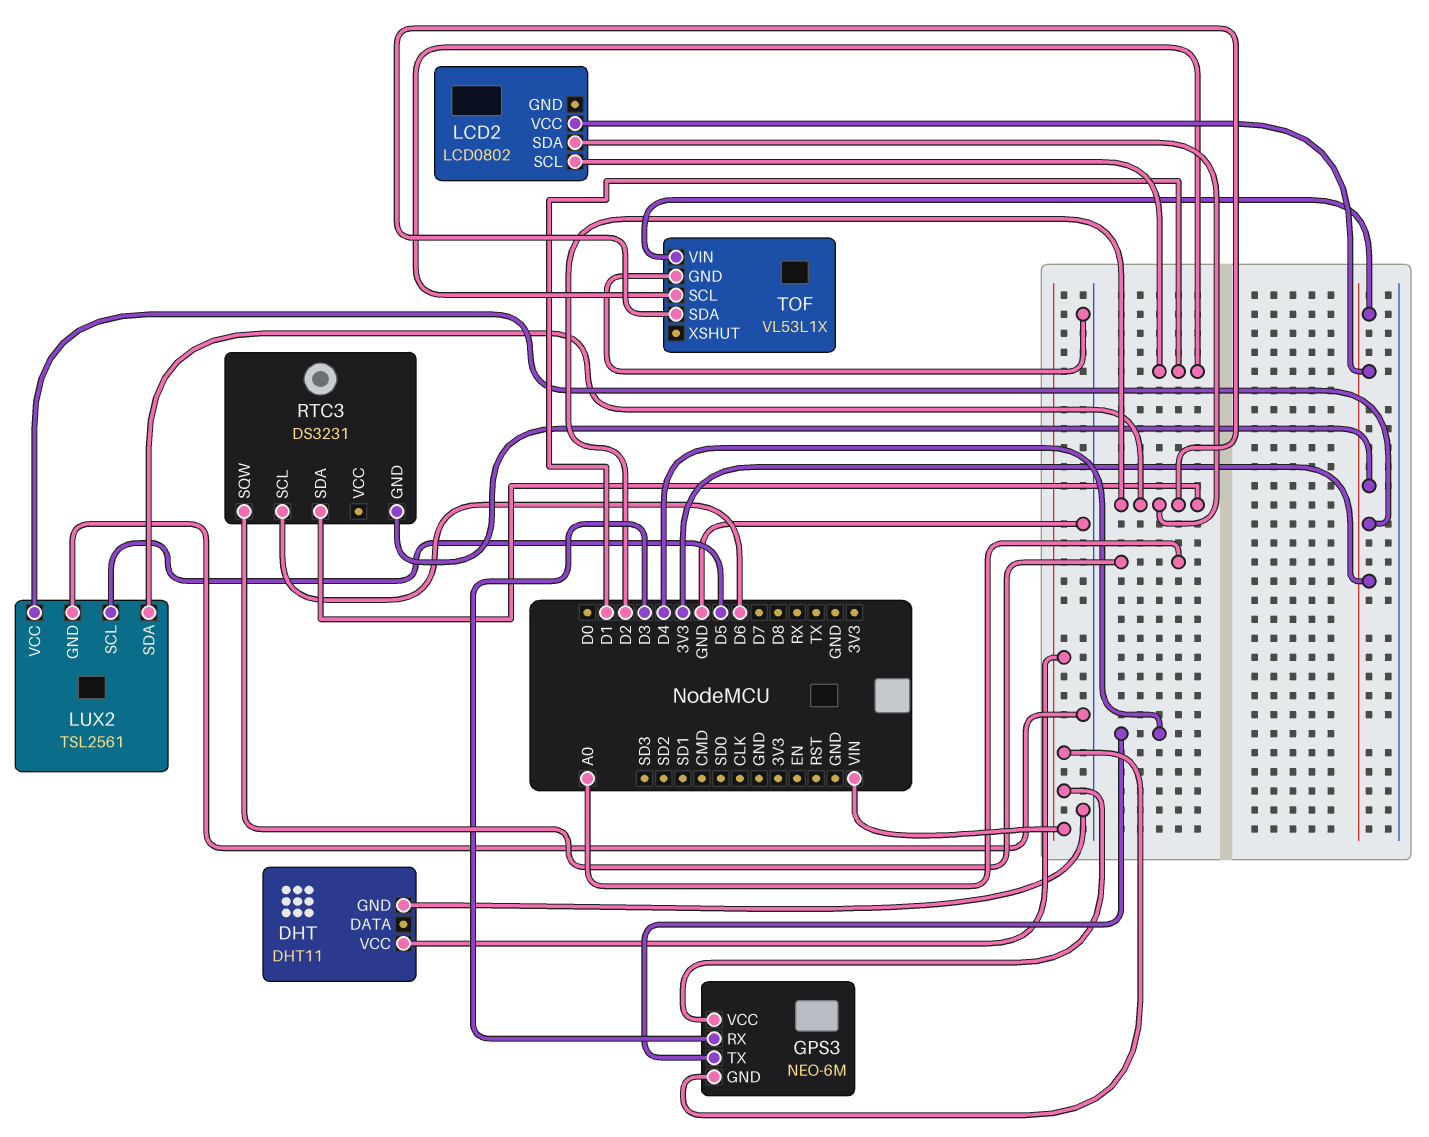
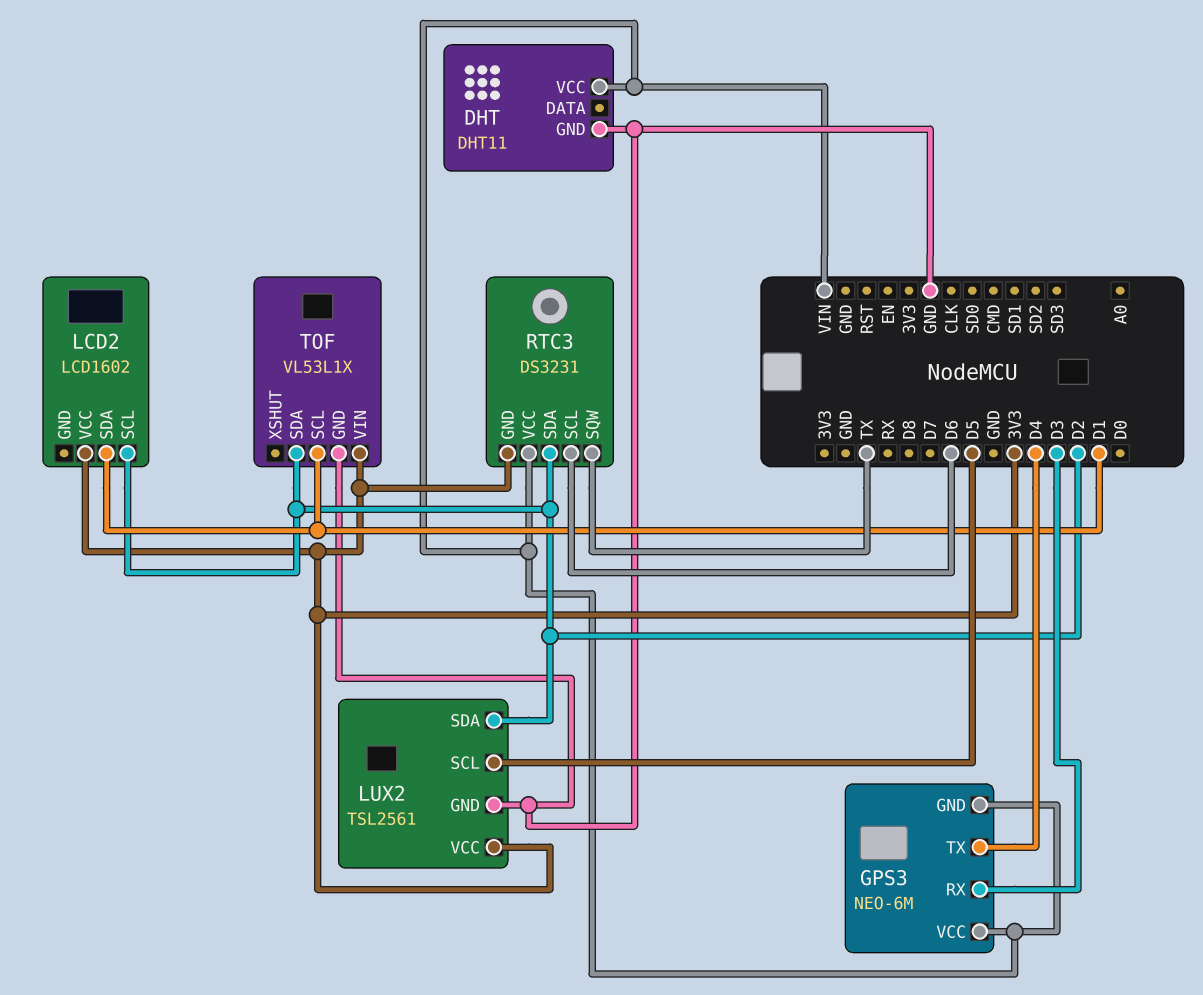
LCD2: LCD0802 -> LCD1602
LCD2 pin SCL: D1 -> D2
LCD2 pin SDA: D2 -> D1
RTC3 pin SQW: A0 -> TX
RTC3 pin VCC: none -> VIN

